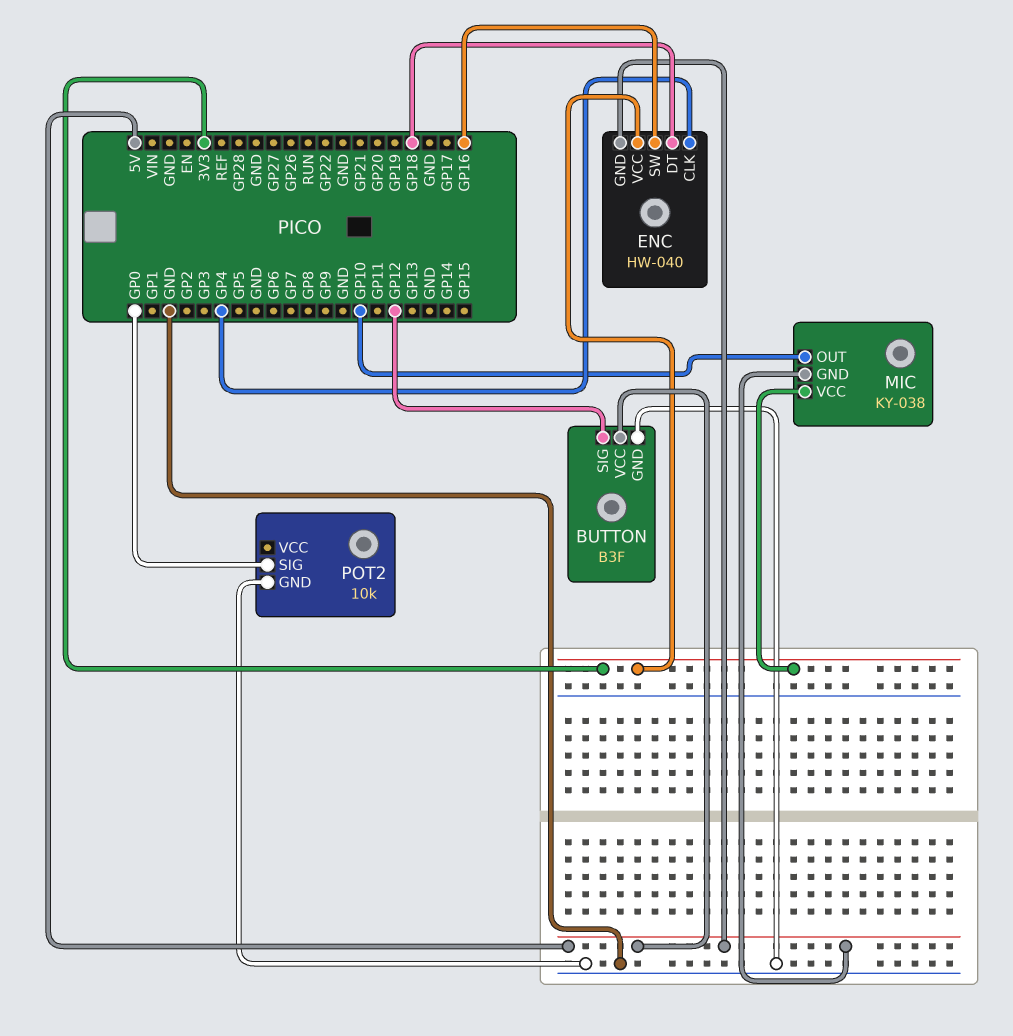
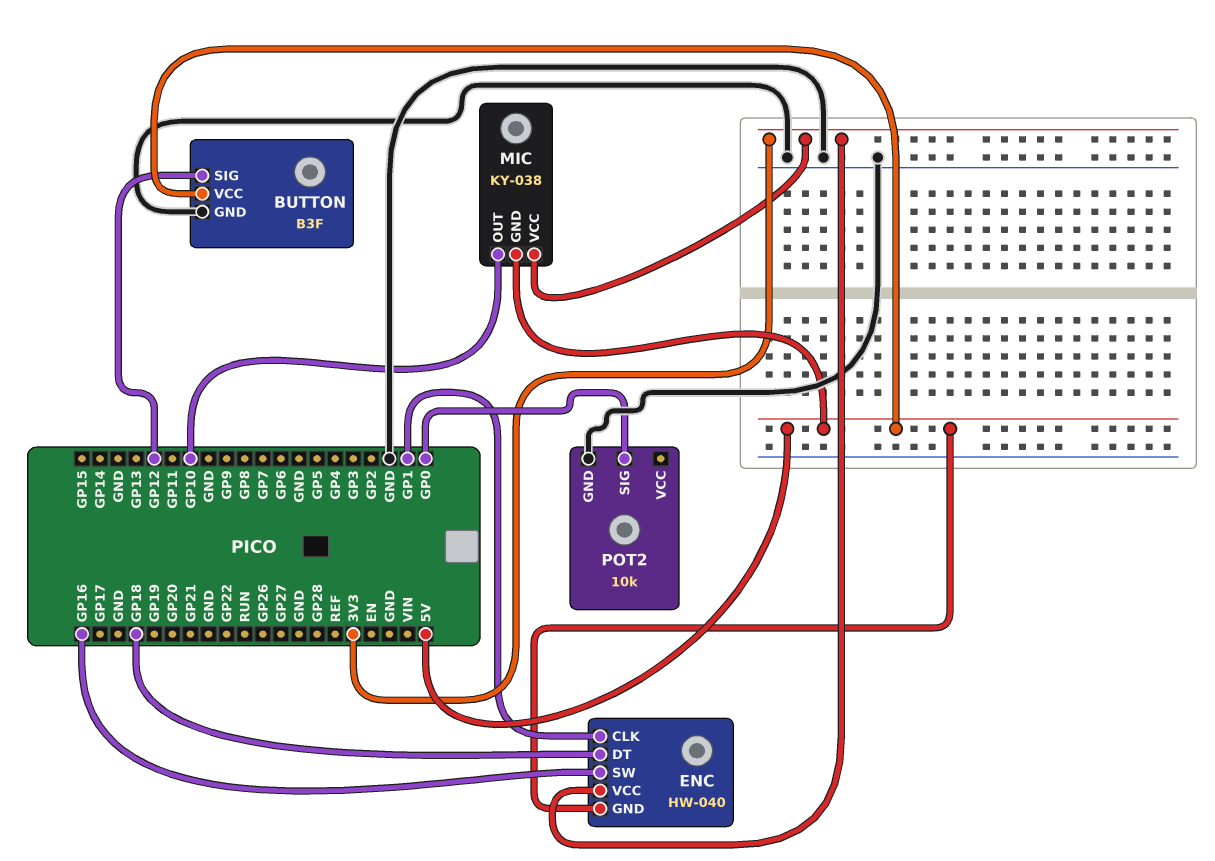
ENC pin CLK: GP4 -> GP1

